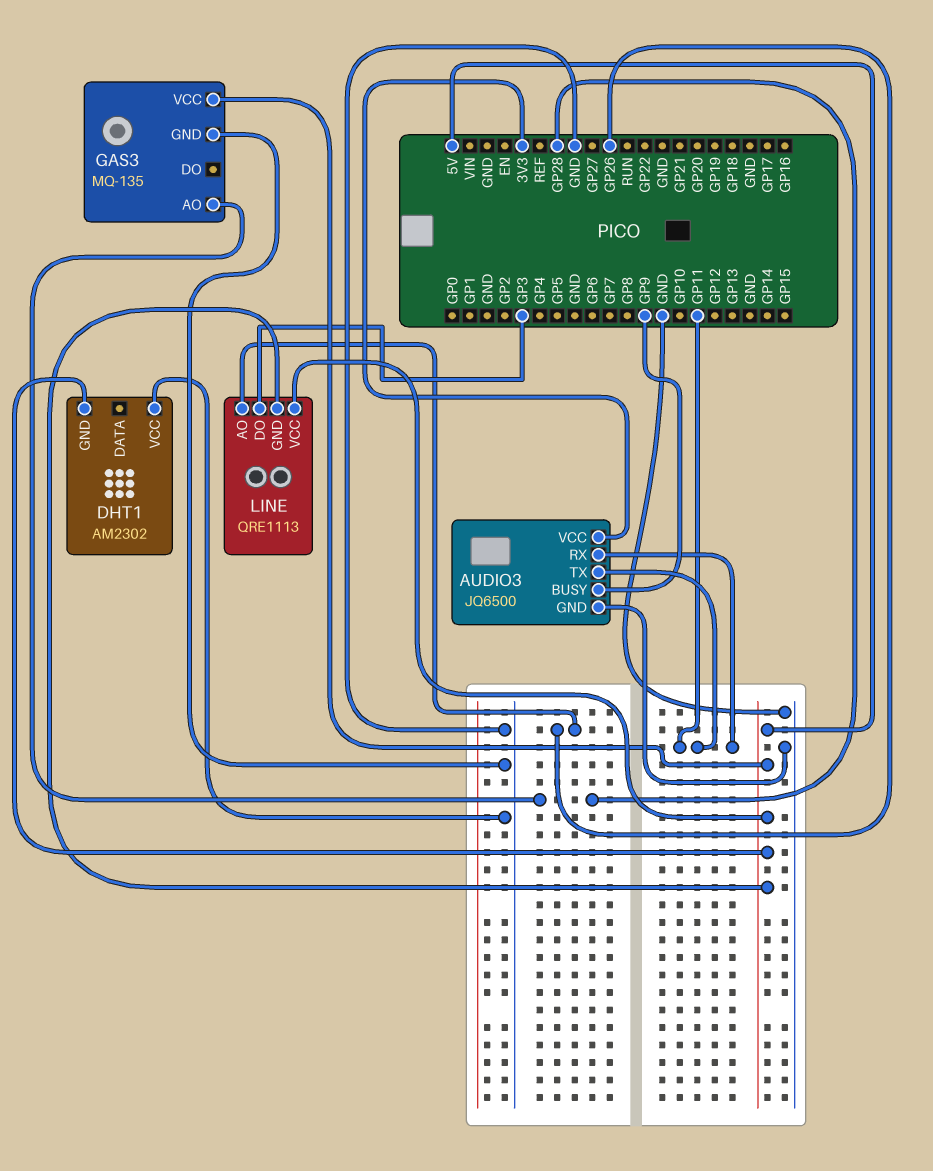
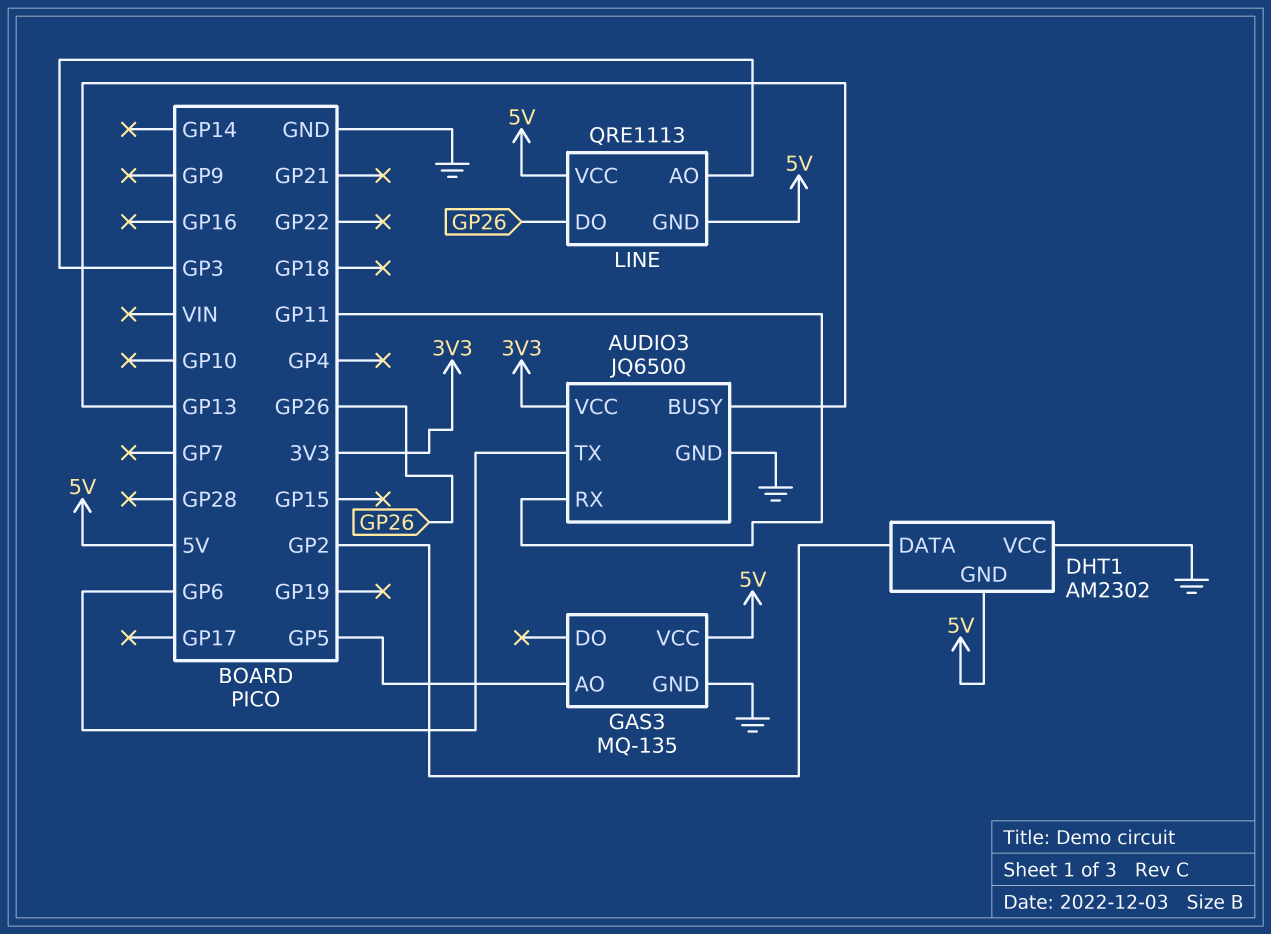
AUDIO3 pin BUSY: GP9 -> GP13
AUDIO3 pin TX: GP11 -> GP6
DHT1 pin DATA: none -> GP2
GAS3 pin AO: GP28 -> GP5
LINE pin AO: GP26 -> GP3
LINE pin DO: GP3 -> GP26

